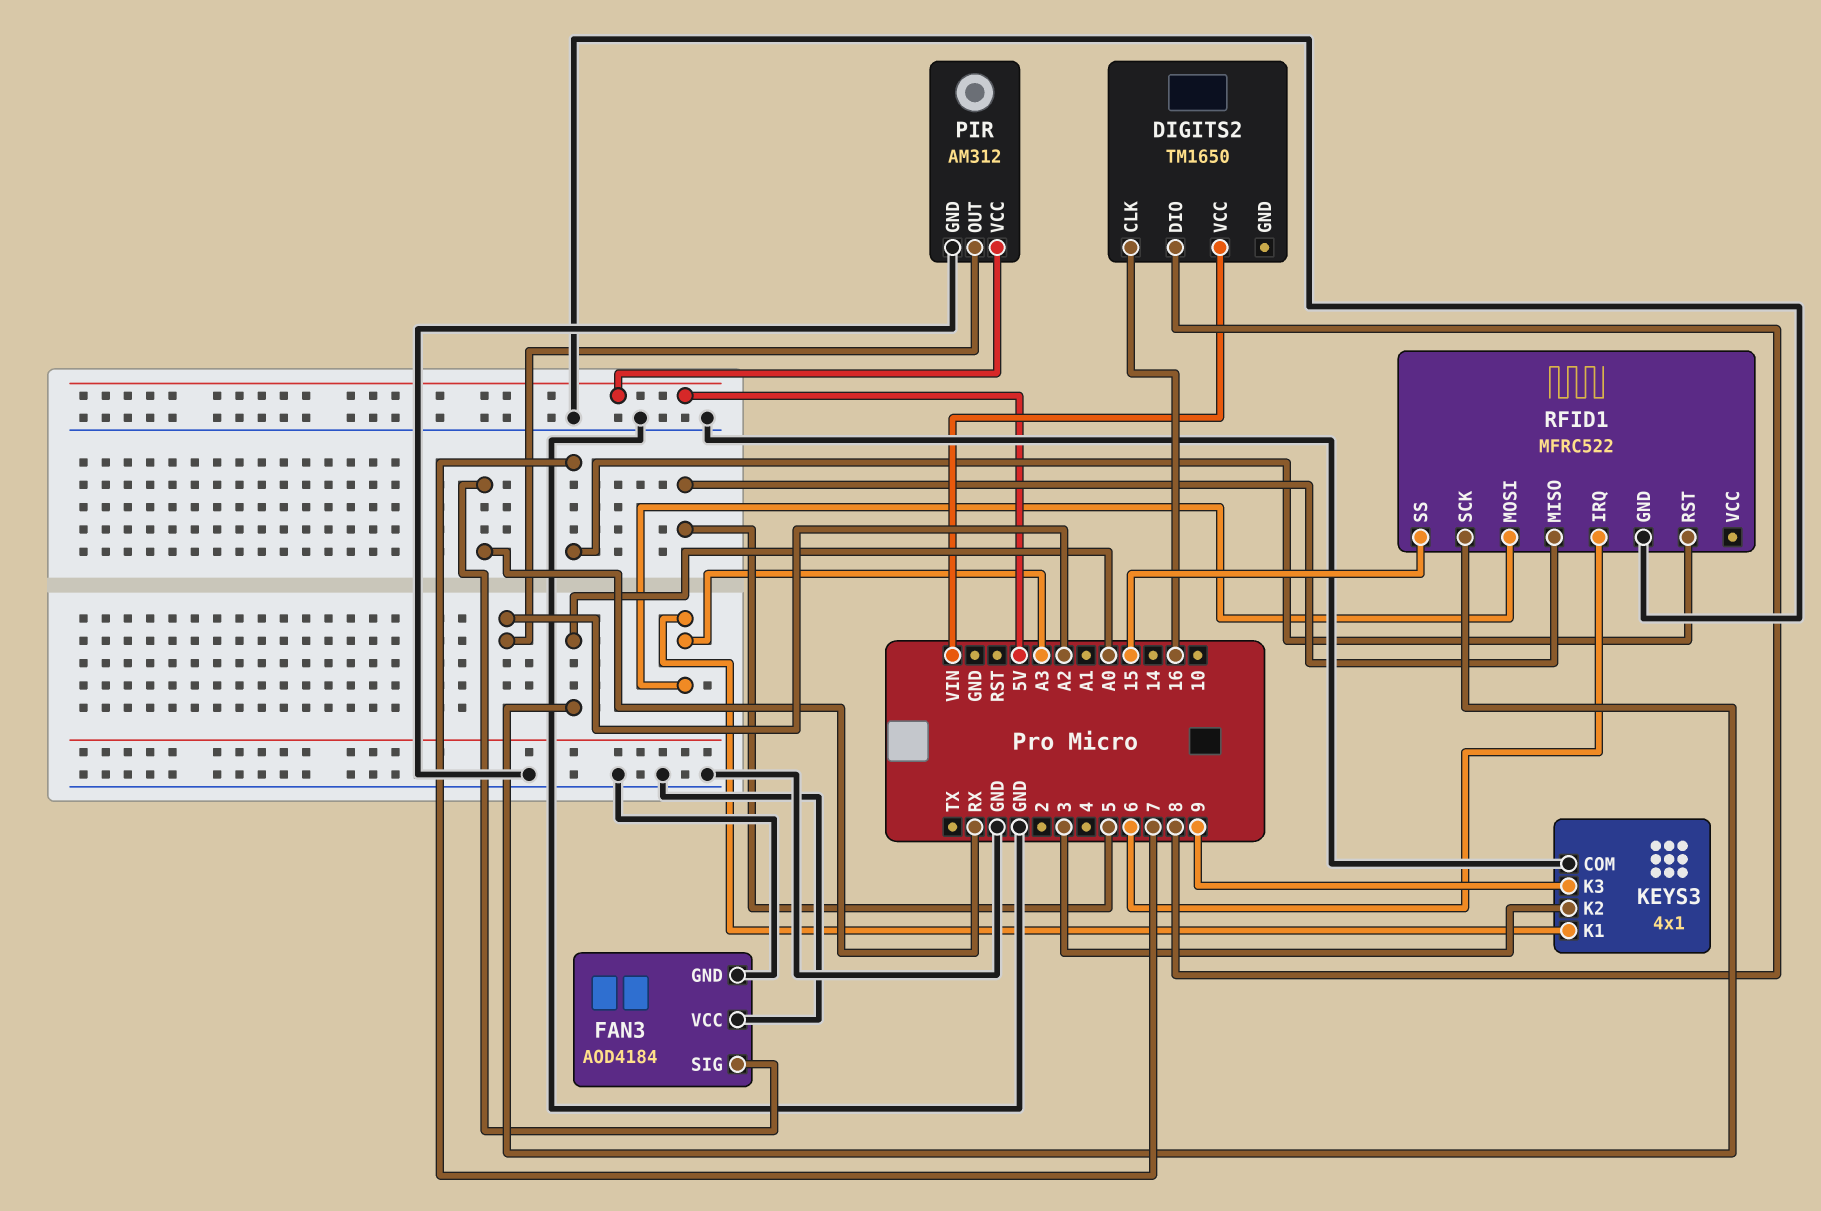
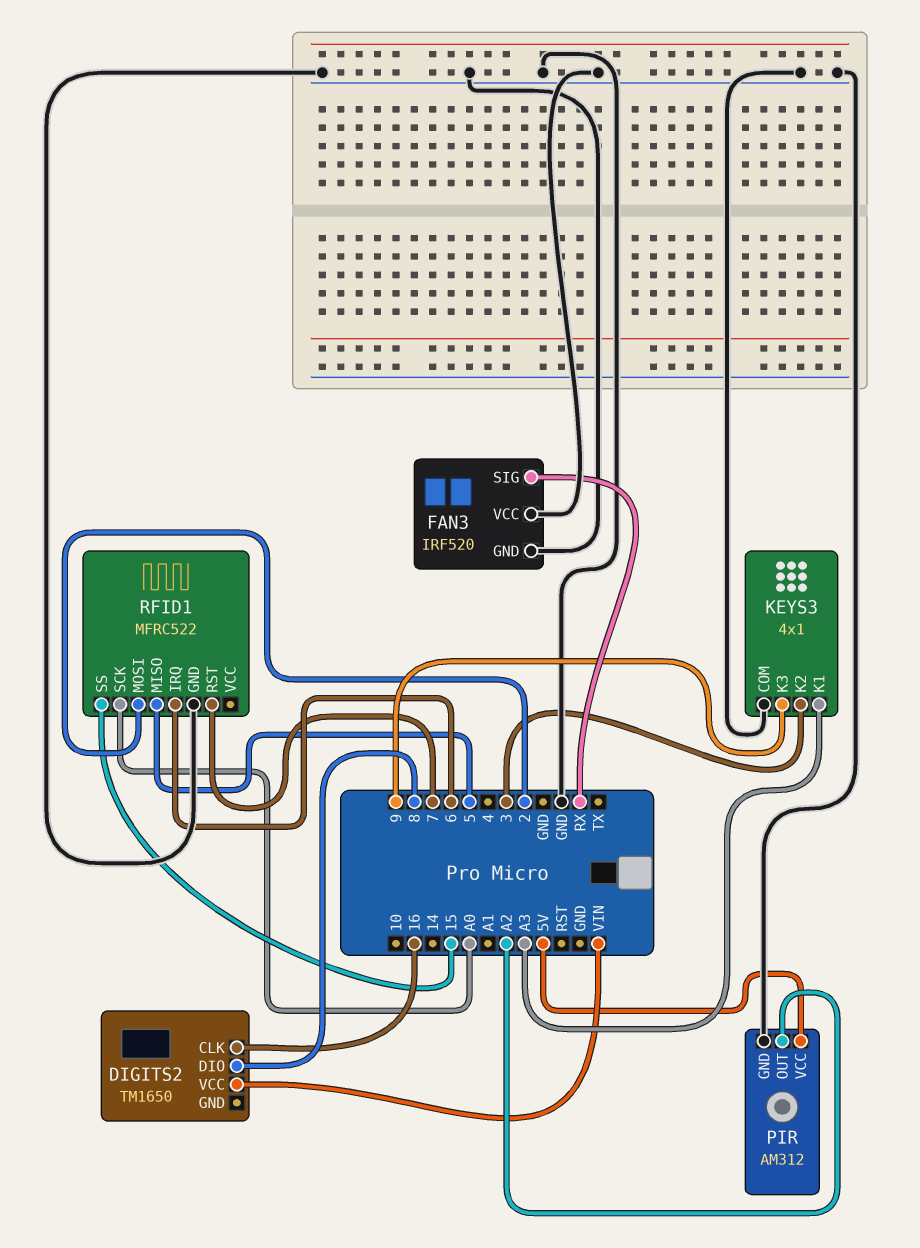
FAN3: AOD4184 -> IRF520
RFID1 pin MOSI: A3 -> 2

